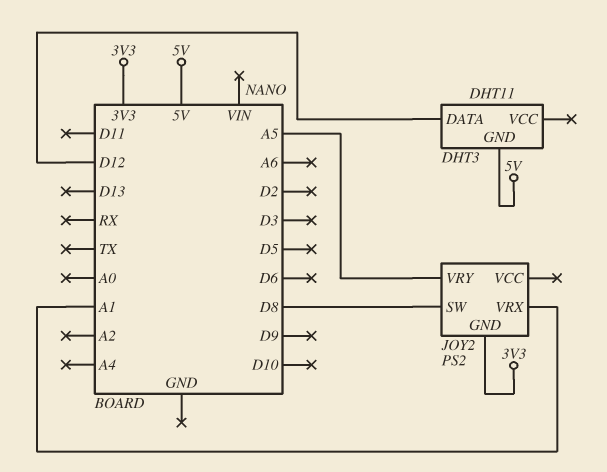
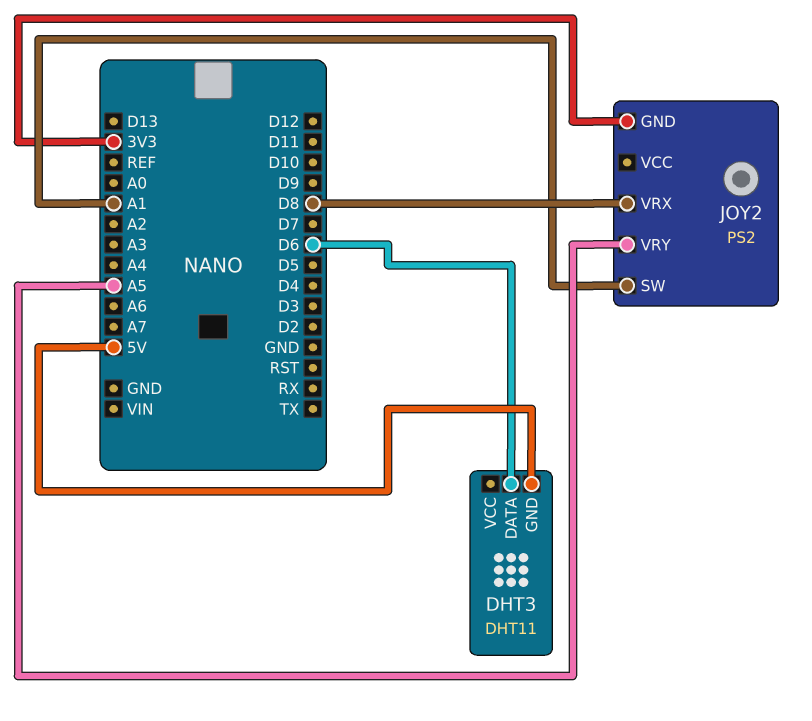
DHT3 pin DATA: D12 -> D6
JOY2 pin SW: D8 -> A1
JOY2 pin VRX: A1 -> D8

